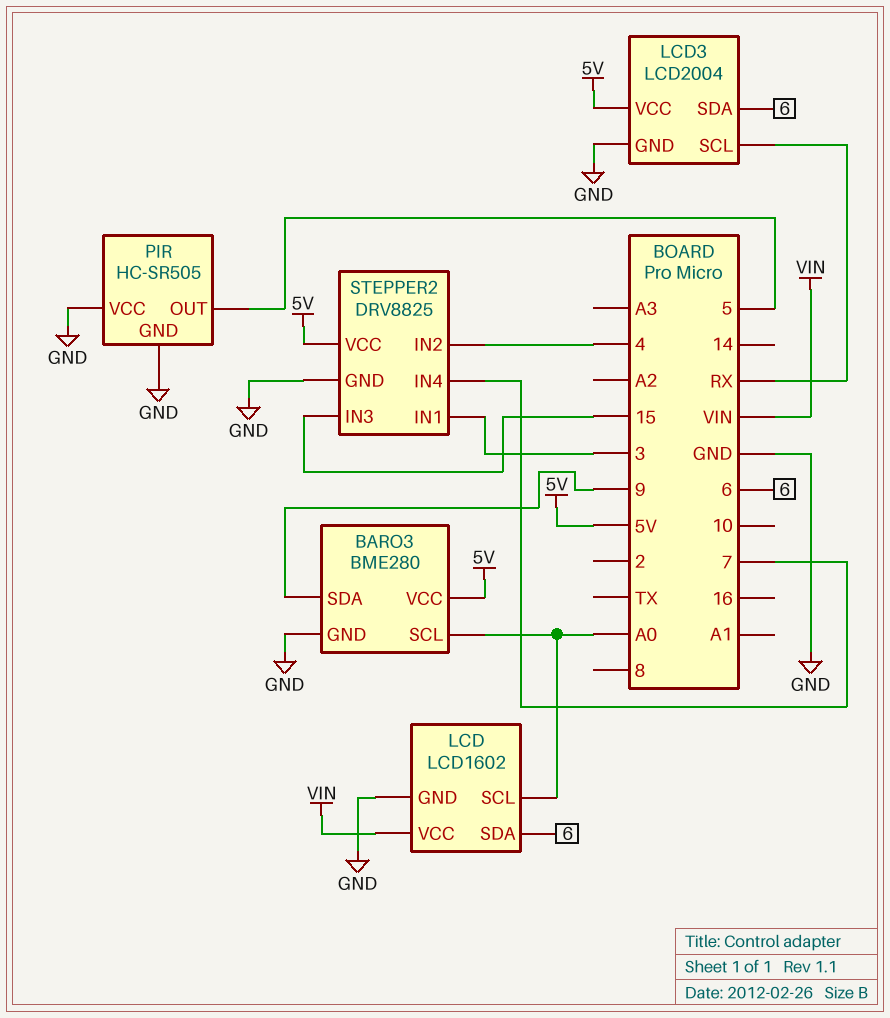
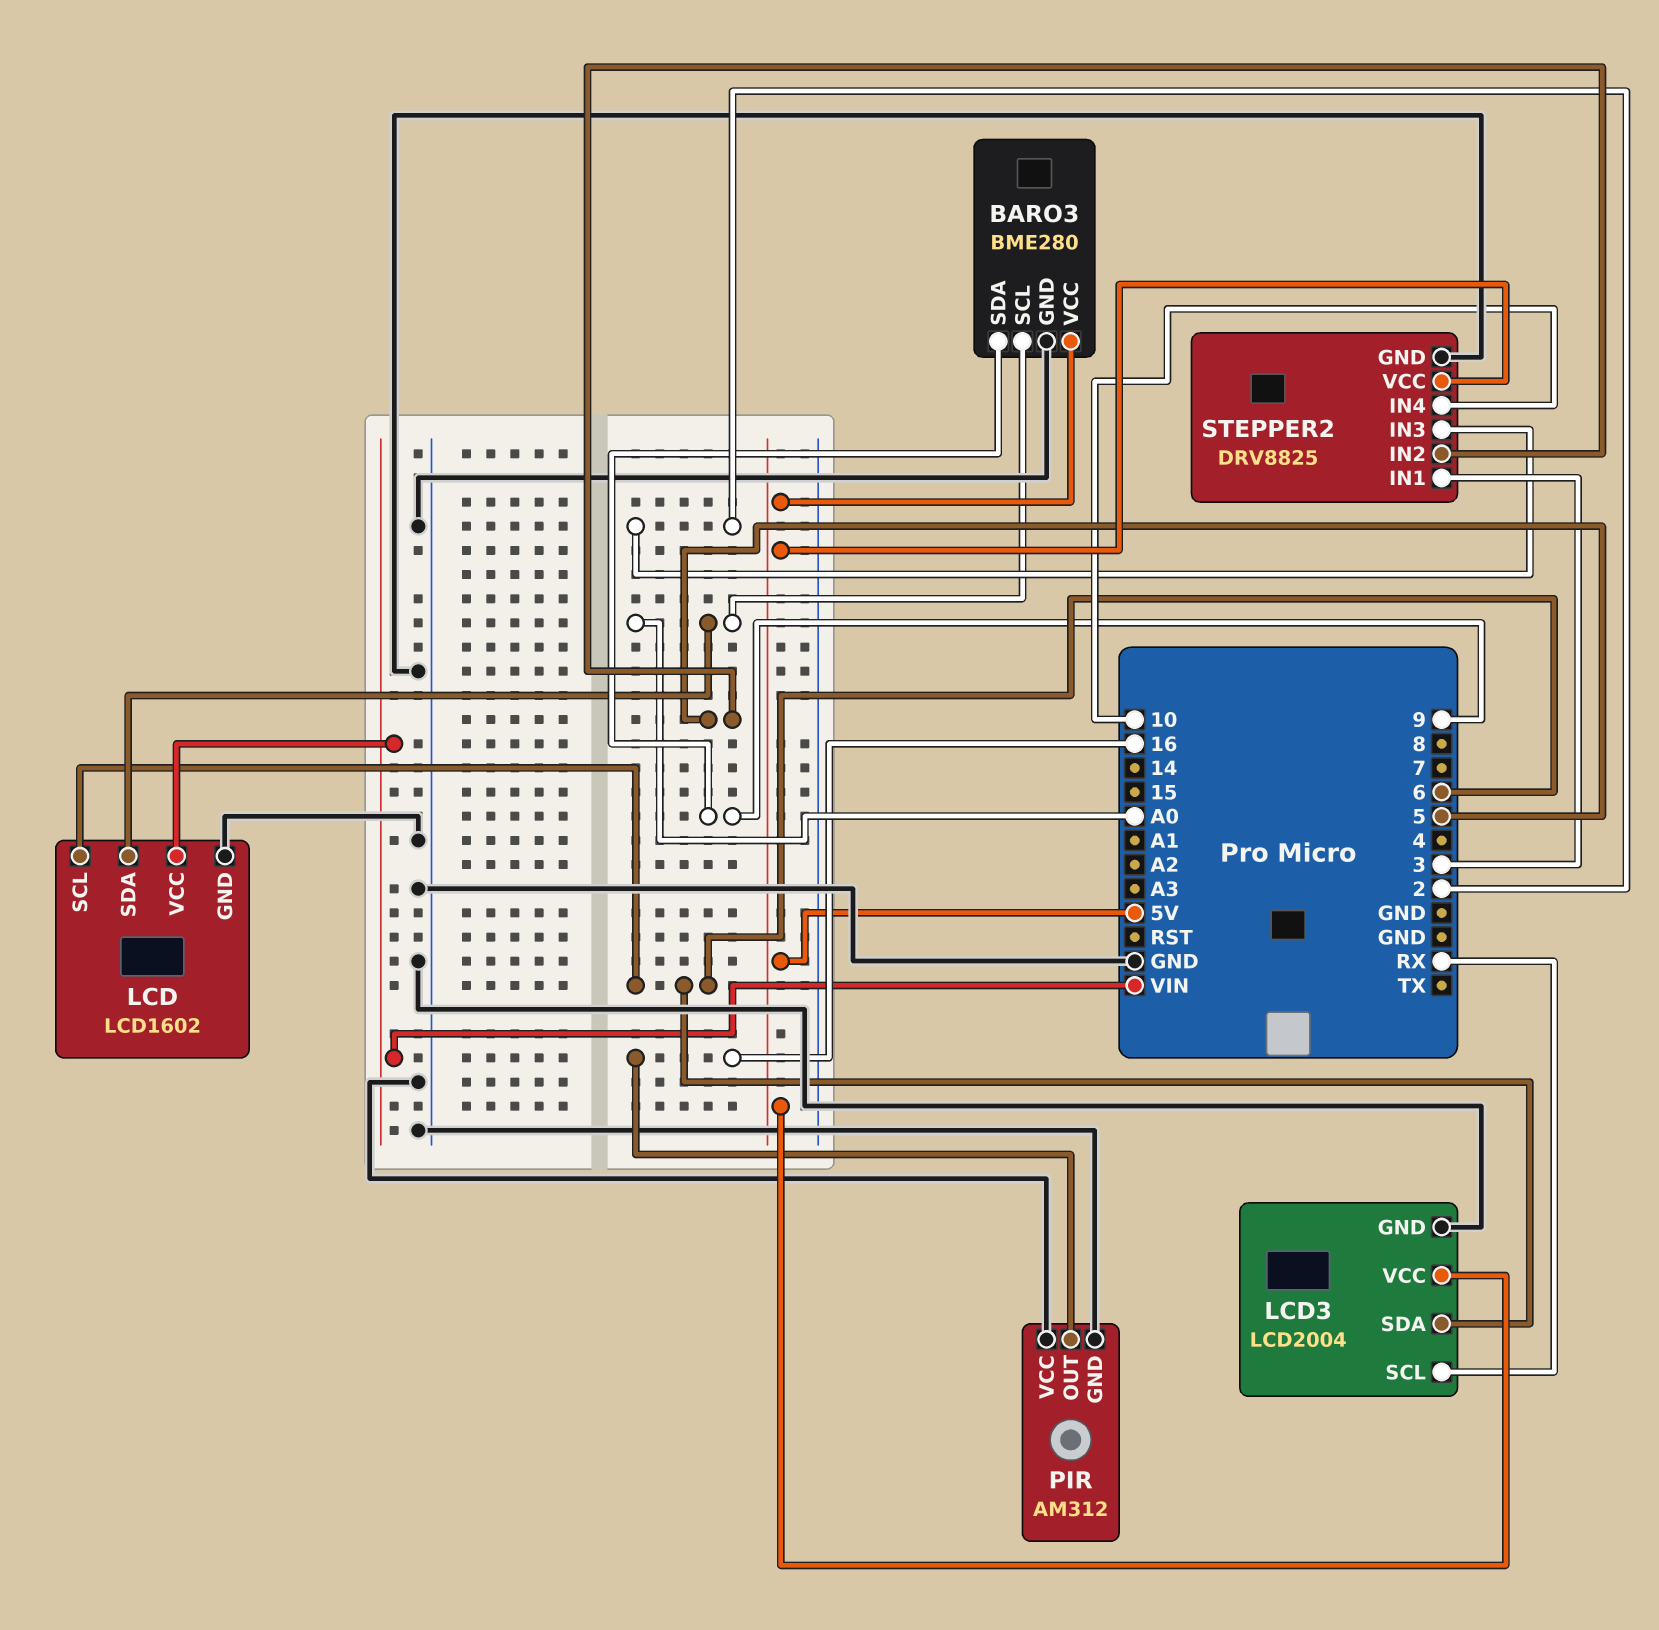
LCD pin SCL: A0 -> 6
LCD pin SDA: 6 -> A0
PIR: HC-SR505 -> AM312
PIR pin OUT: 5 -> 16
STEPPER2 pin IN2: 4 -> 5
STEPPER2 pin IN3: 15 -> 2
STEPPER2 pin IN4: 7 -> 10

